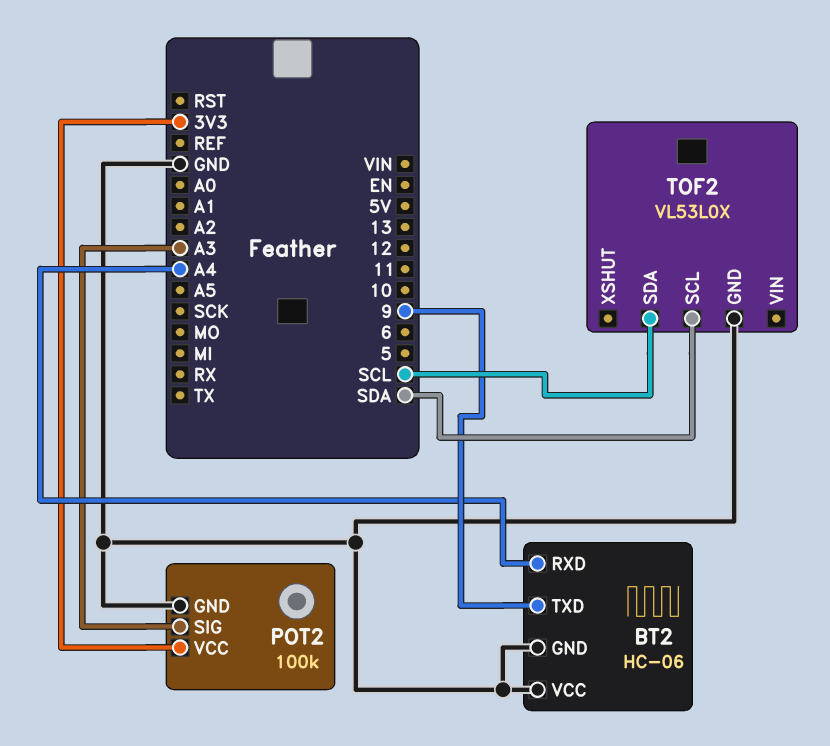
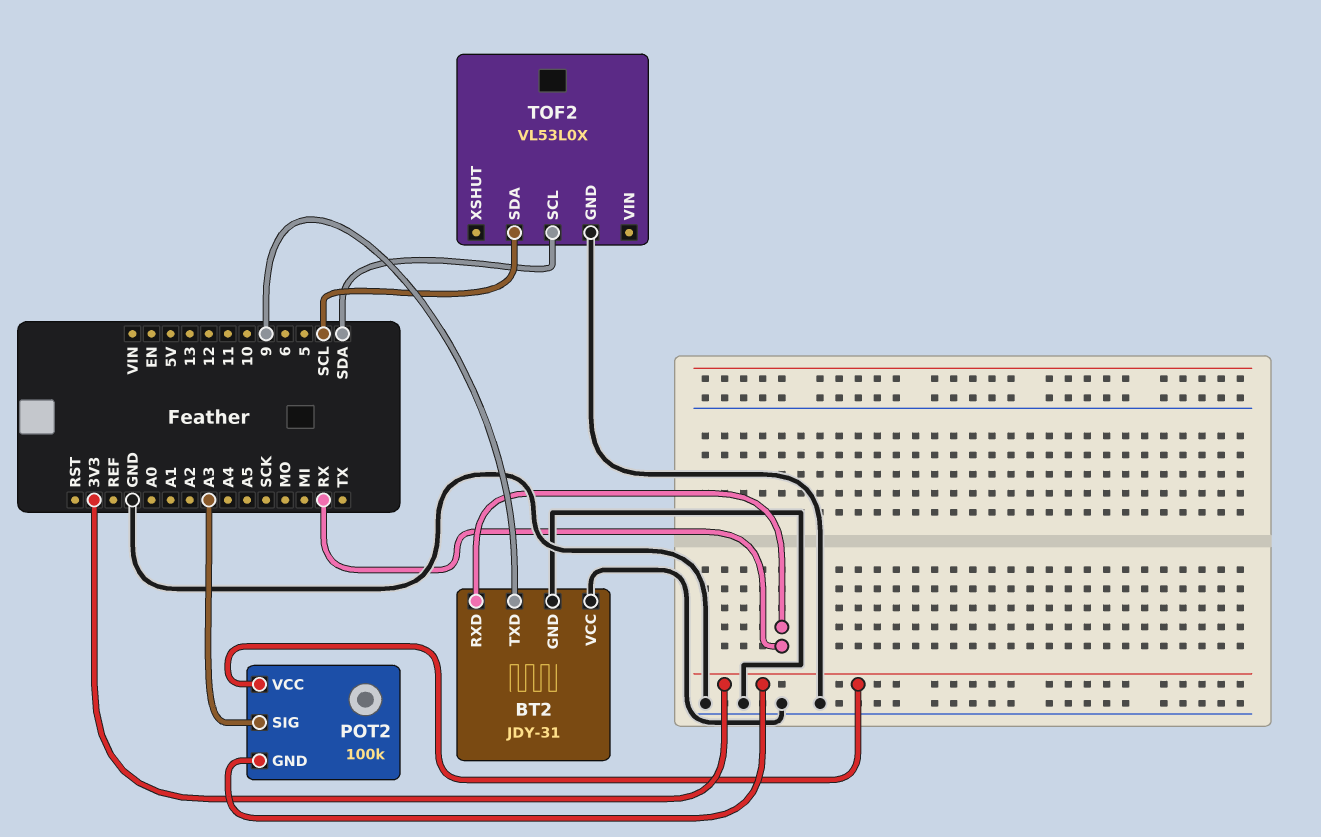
BT2: HC-06 -> JDY-31
BT2 pin RXD: A4 -> RX
POT2 pin GND: GND -> 3V3

